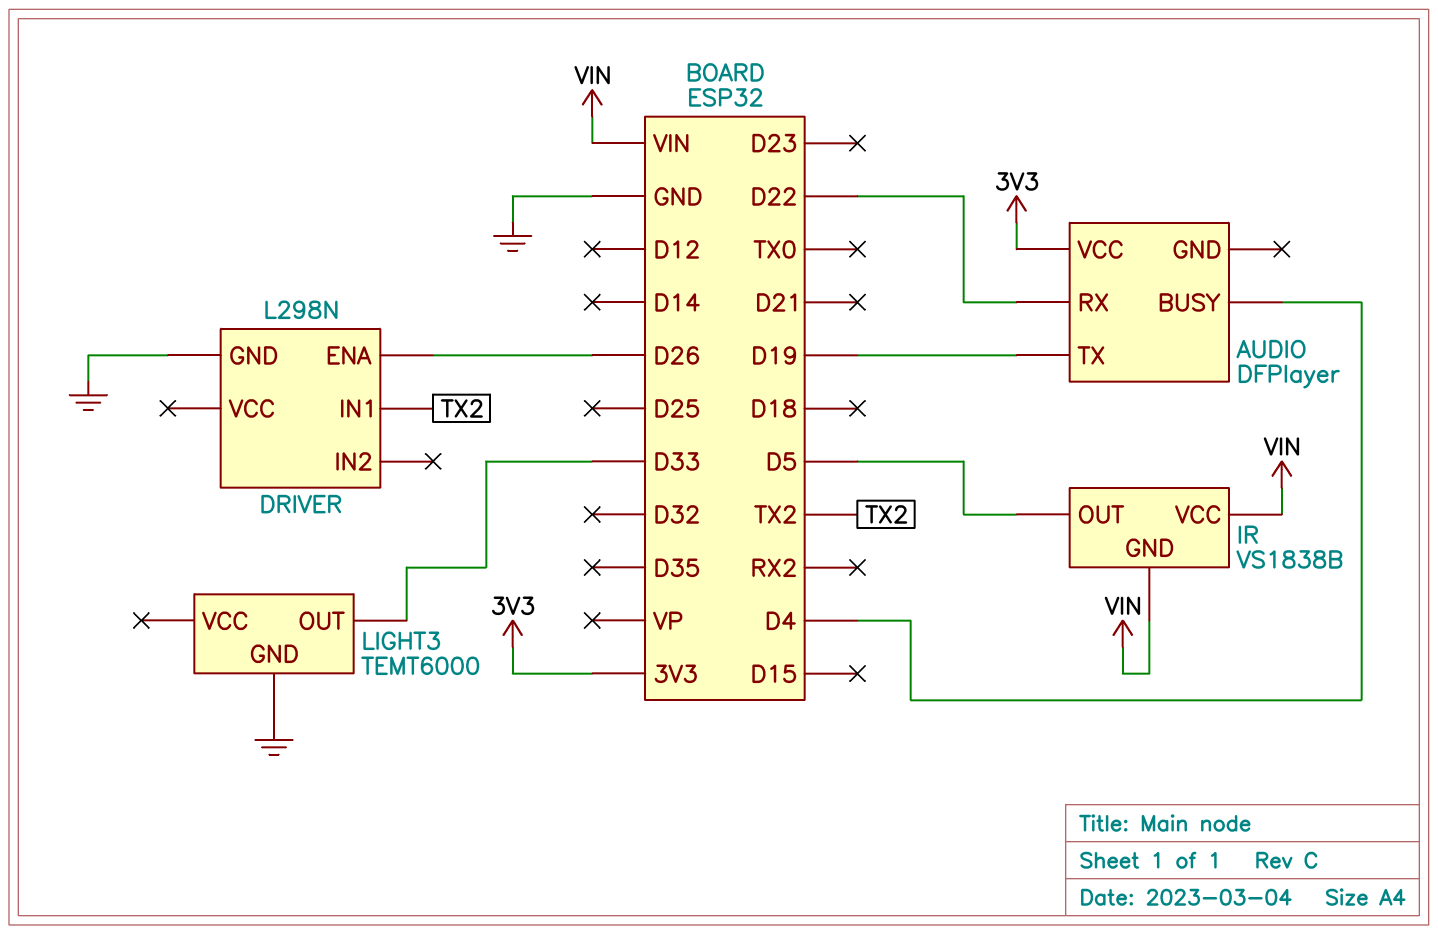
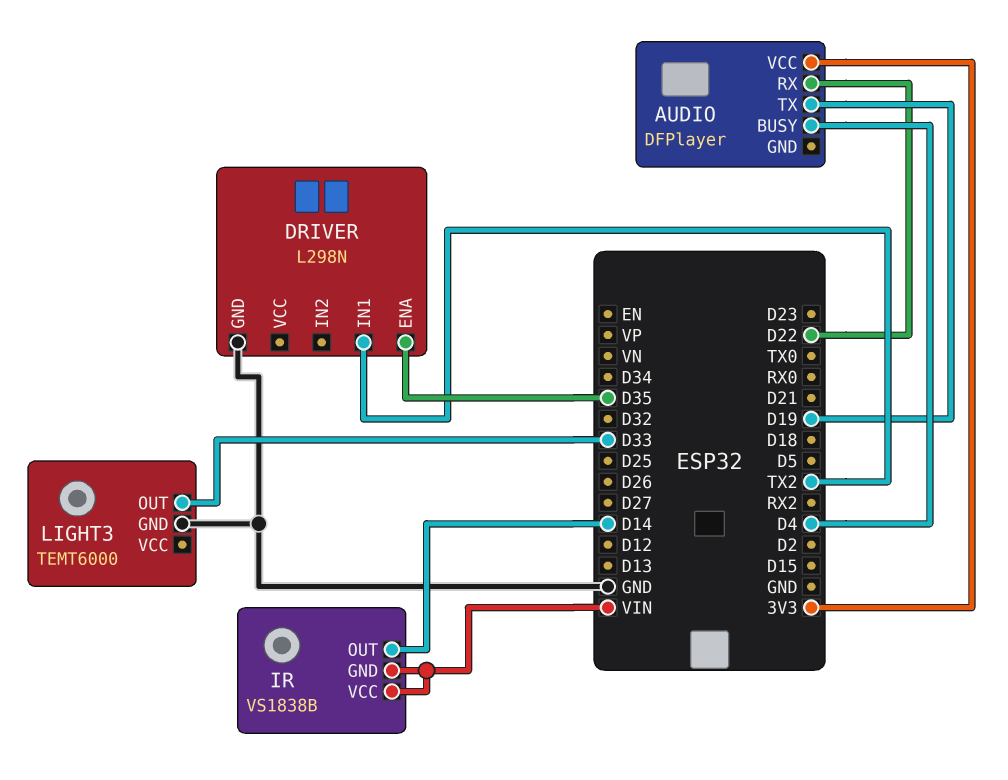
DRIVER pin ENA: D26 -> D35
IR pin OUT: D5 -> D14

